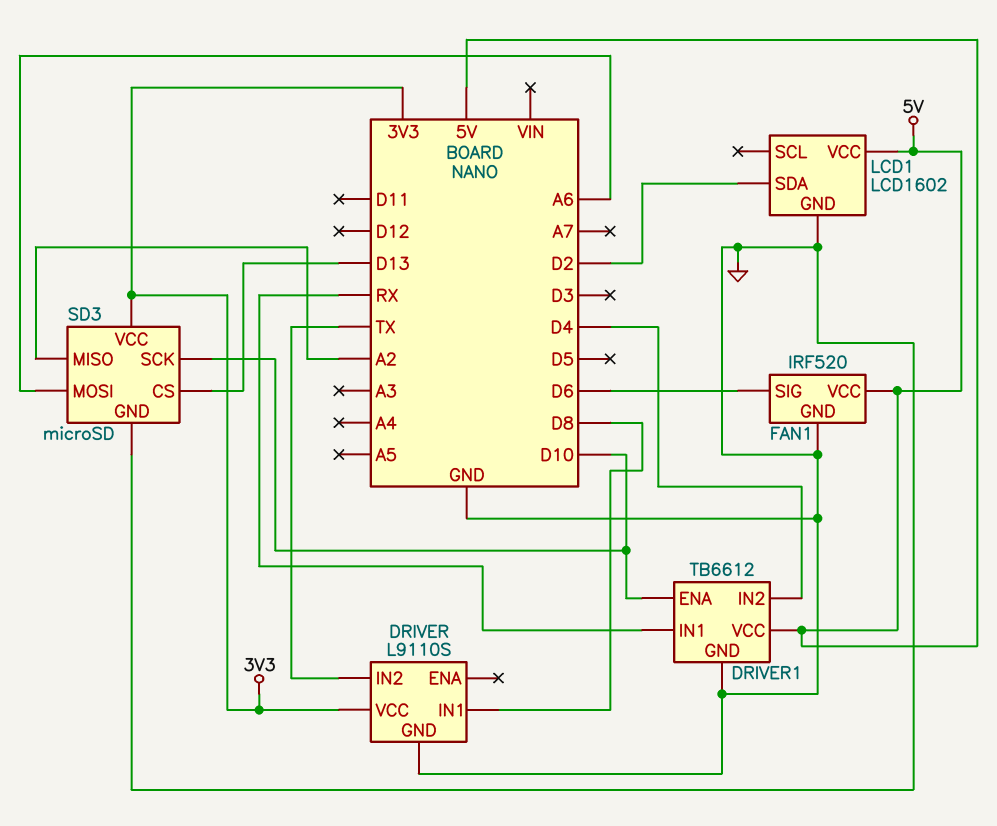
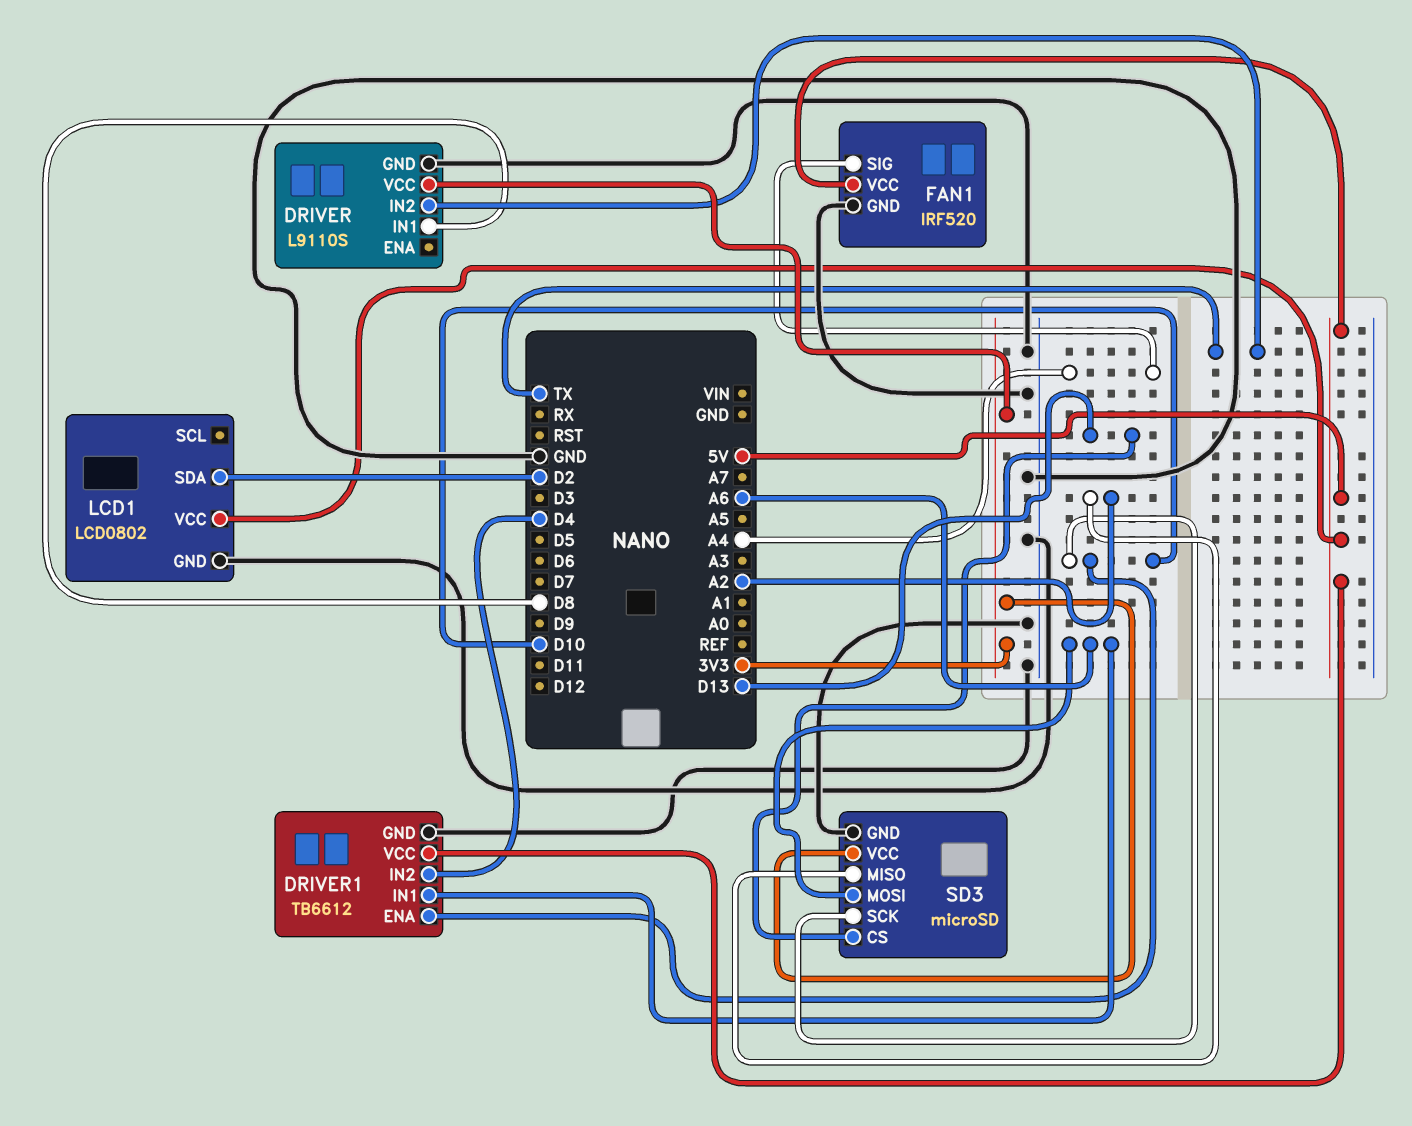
DRIVER1 pin IN1: RX -> A6
FAN1 pin SIG: D6 -> A4
LCD1: LCD1602 -> LCD0802

